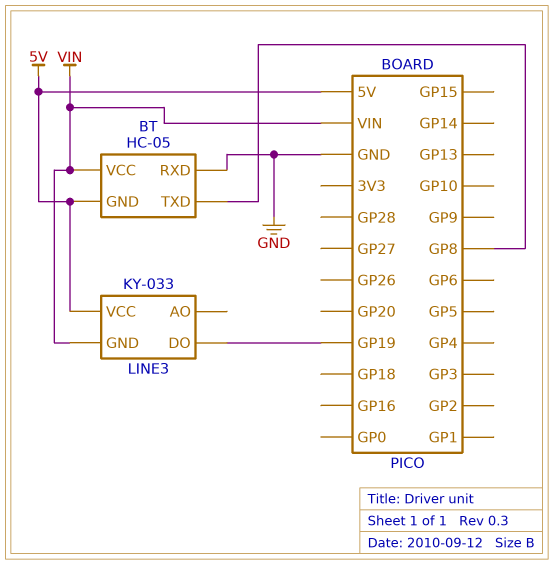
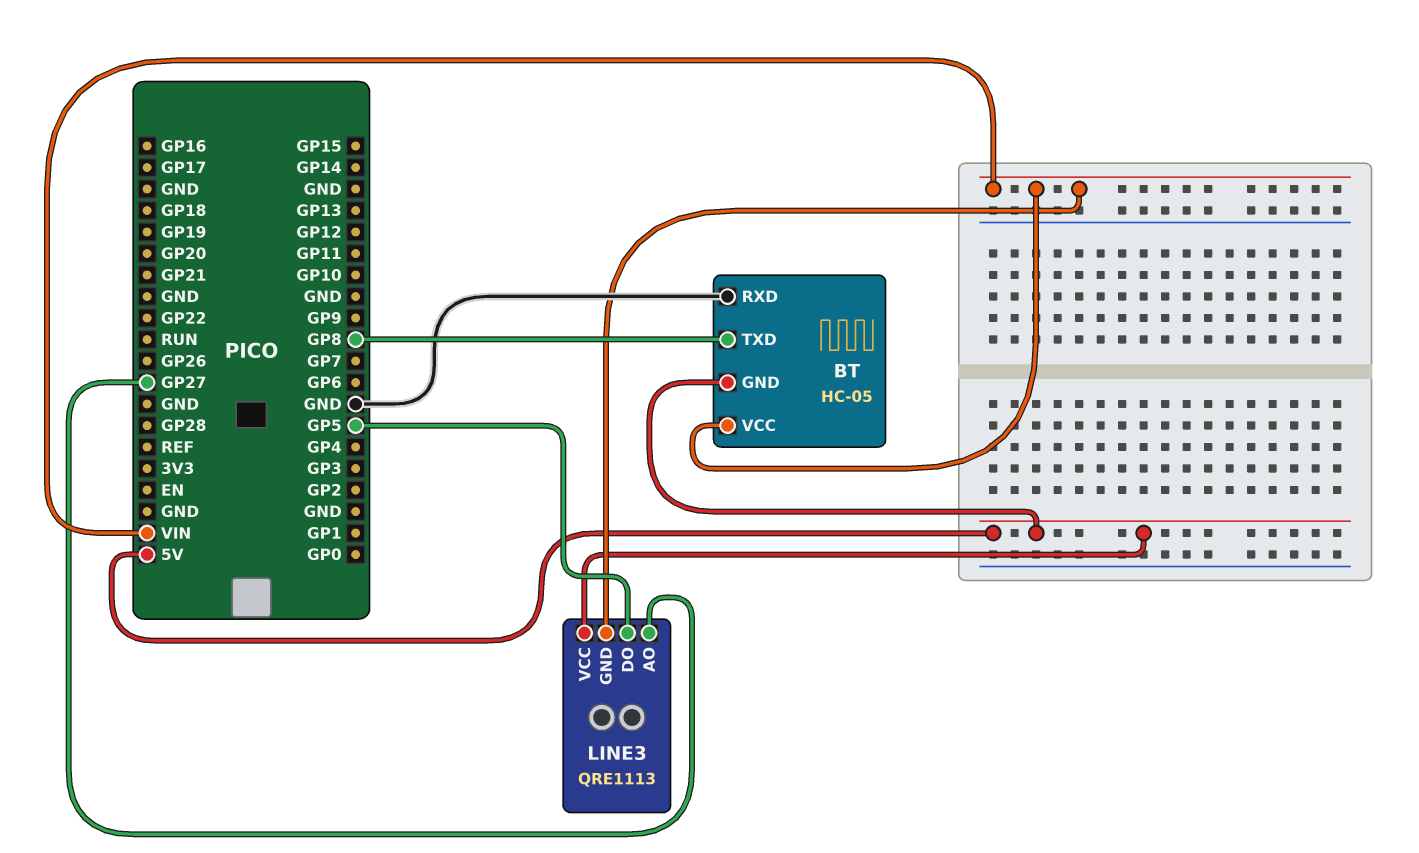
LINE3: KY-033 -> QRE1113
LINE3 pin AO: none -> GP27
LINE3 pin DO: GP19 -> GP5

